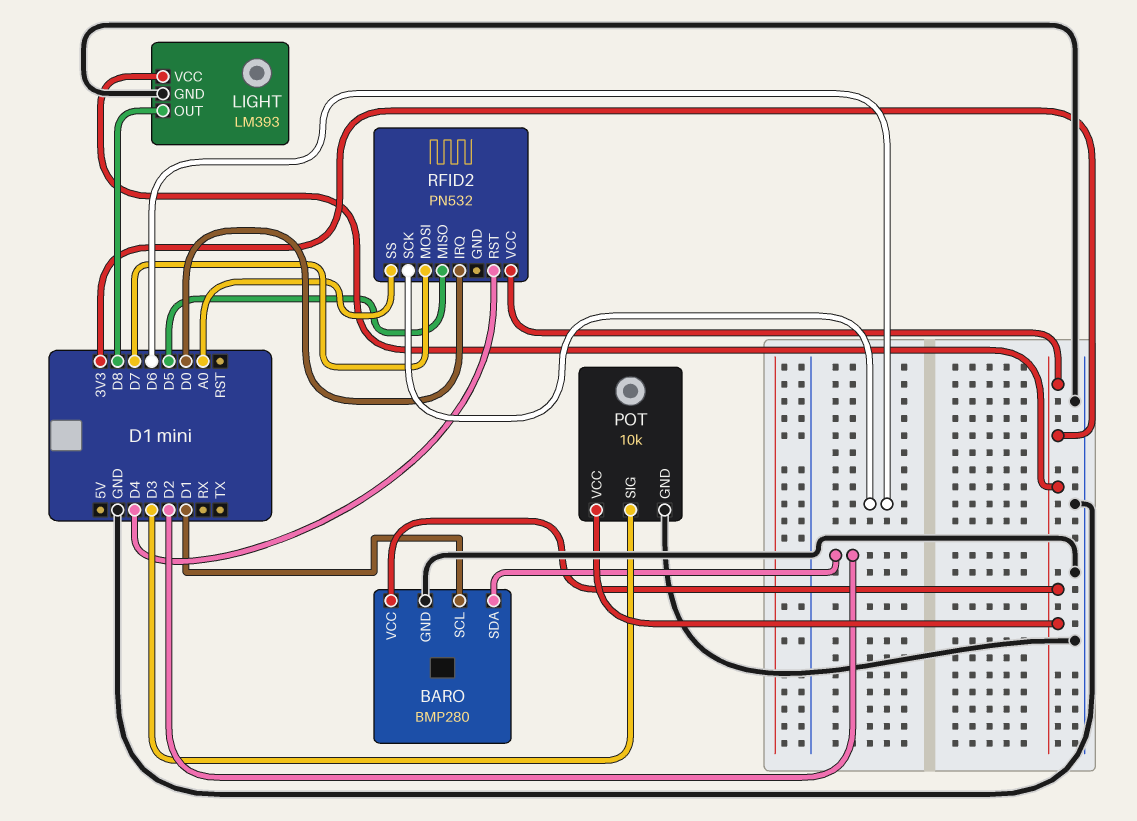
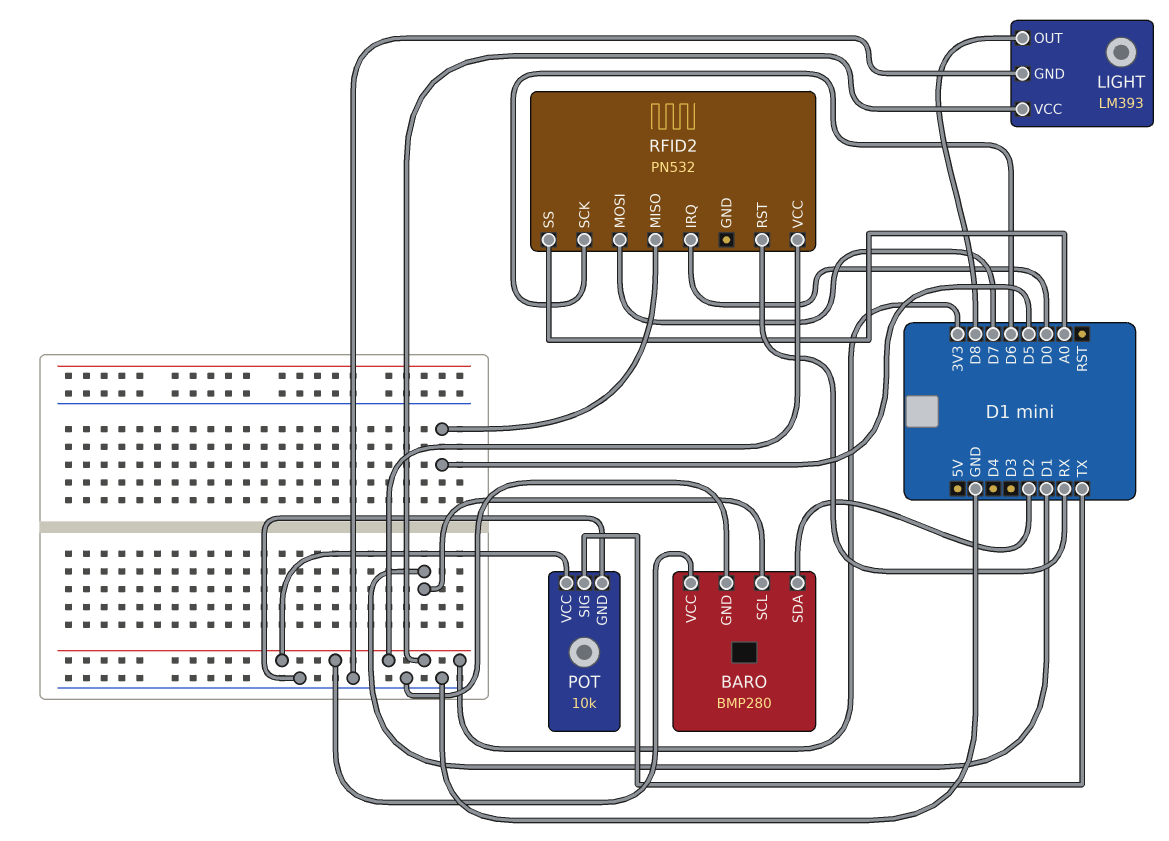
POT pin SIG: D3 -> TX
RFID2 pin RST: D4 -> RX

